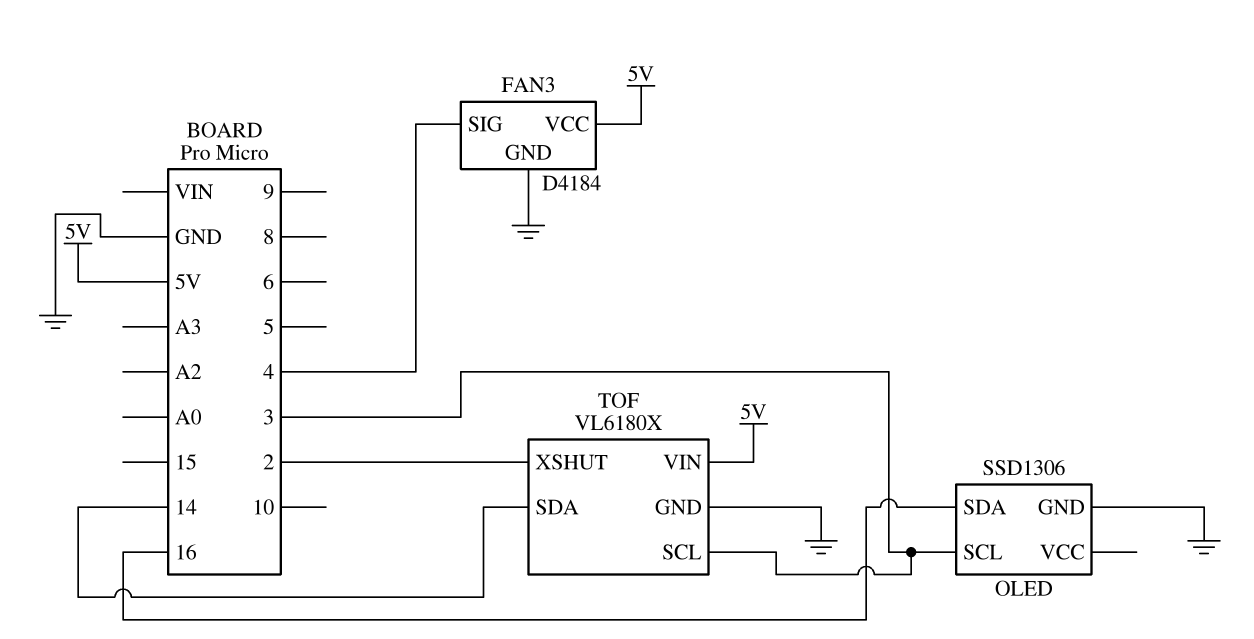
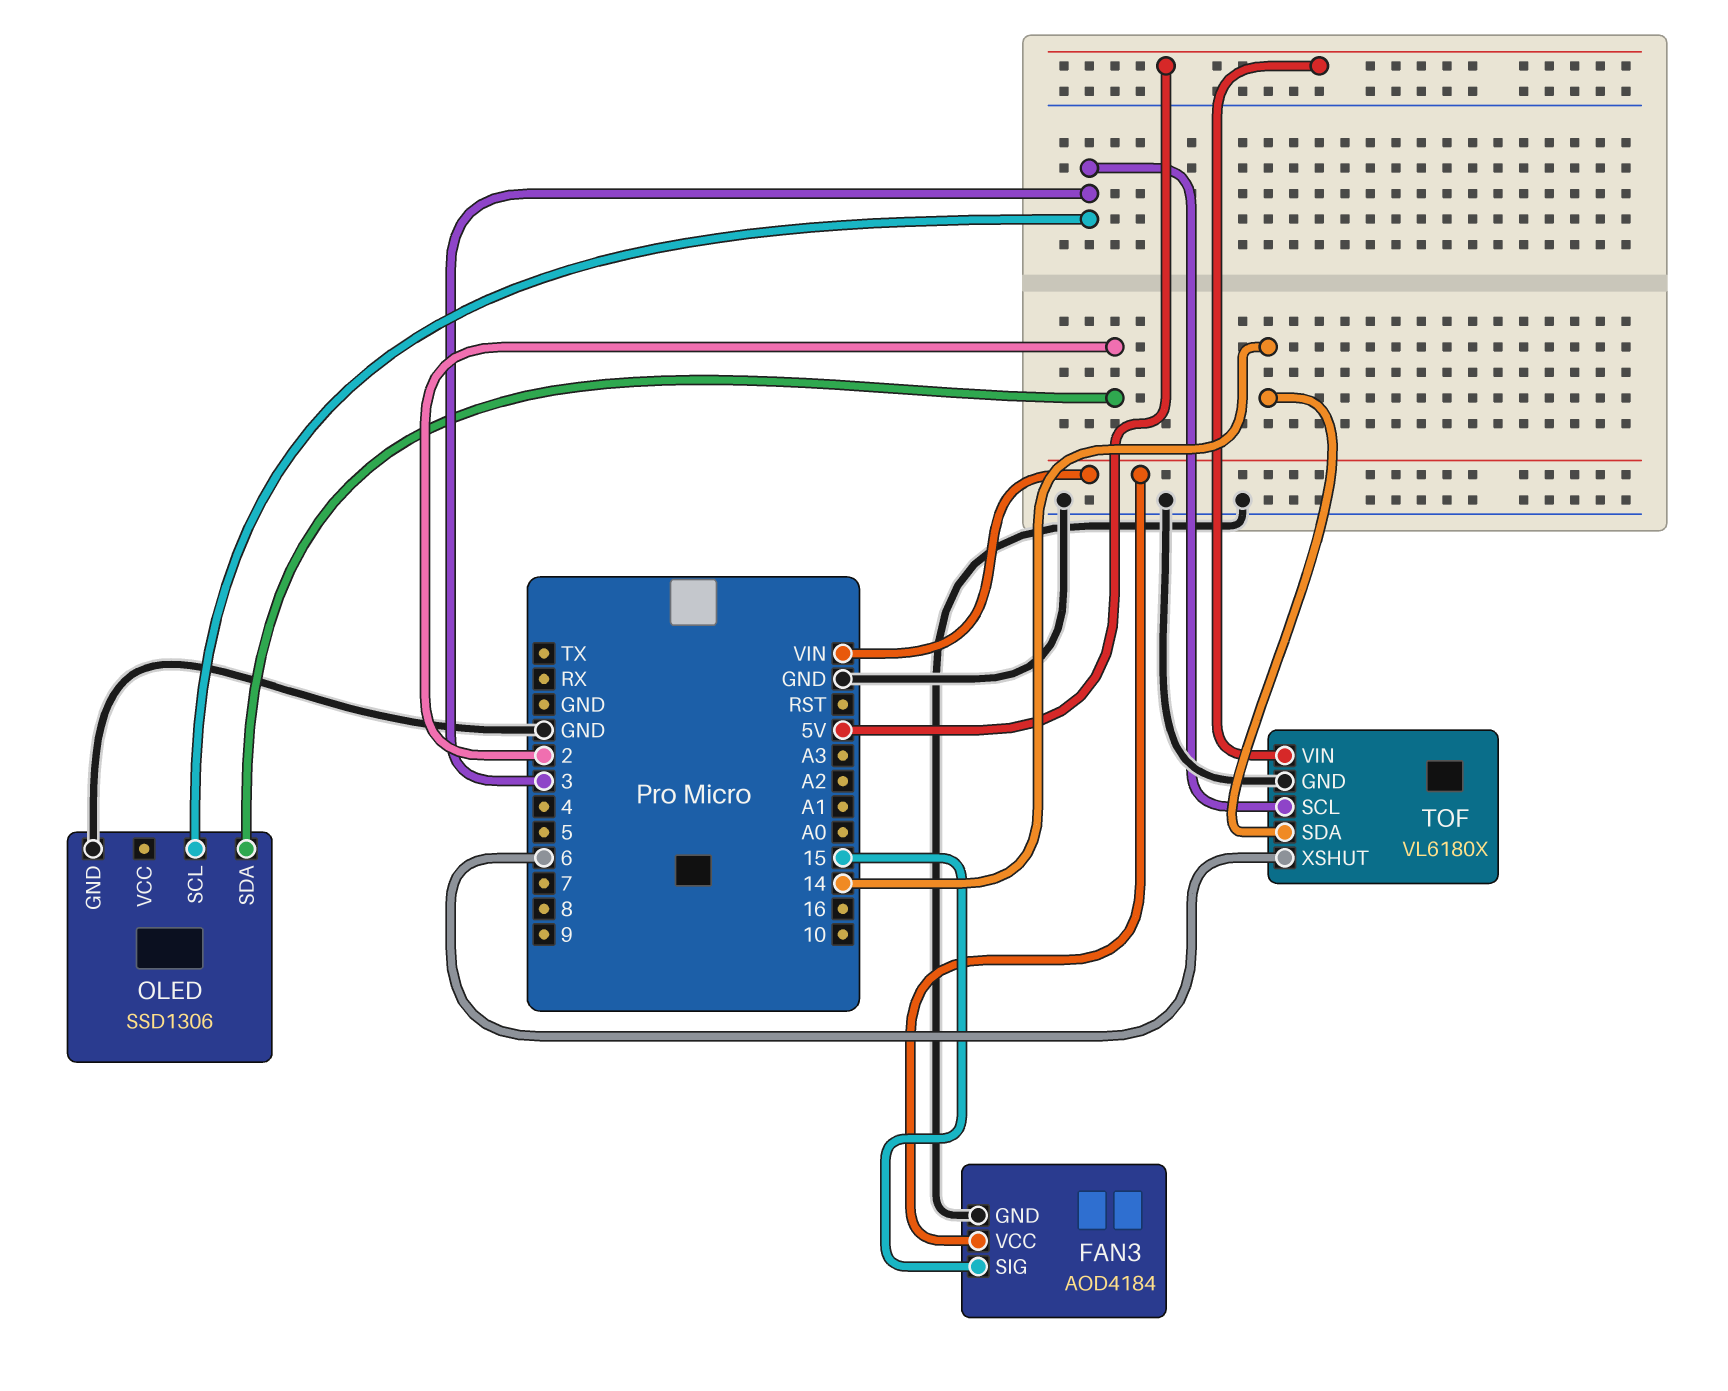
FAN3: D4184 -> AOD4184
FAN3 pin SIG: 4 -> 15
FAN3 pin VCC: 5V -> VIN
OLED pin SDA: 16 -> 2
TOF pin XSHUT: 2 -> 6

